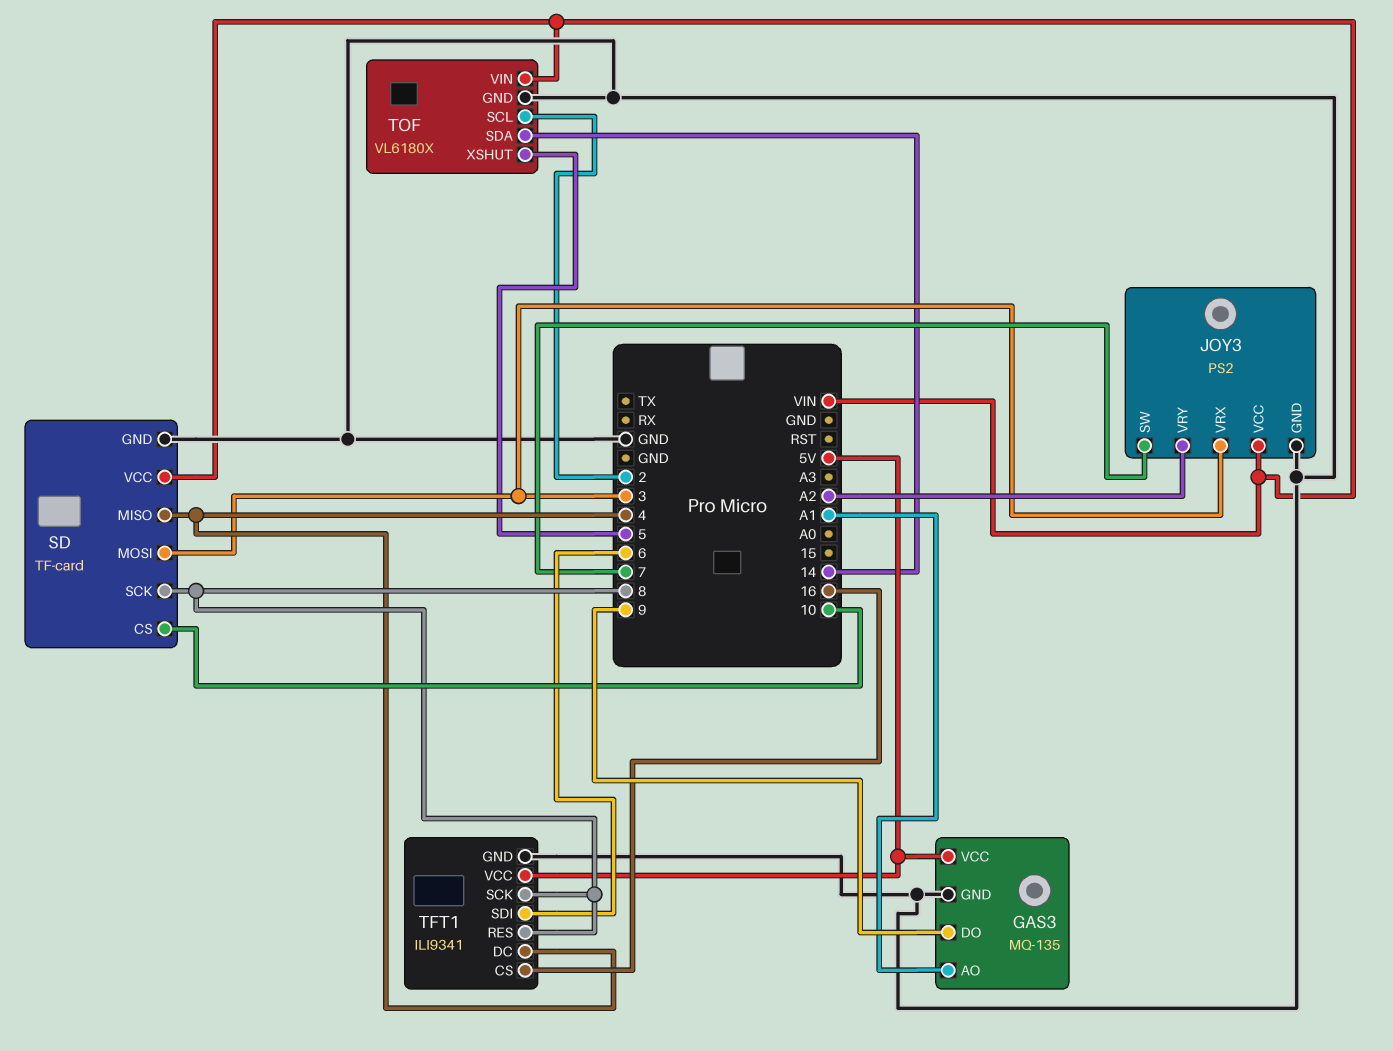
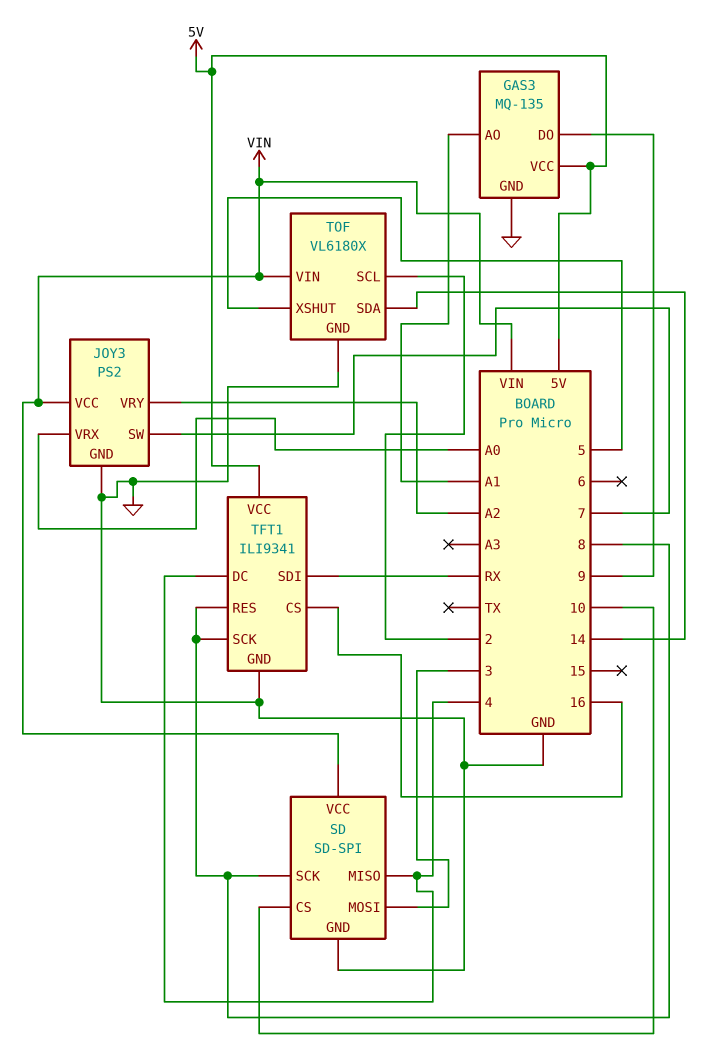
JOY3 pin VRX: 3 -> A0
SD: TF-card -> SD-SPI
TFT1 pin SDI: 6 -> RX

